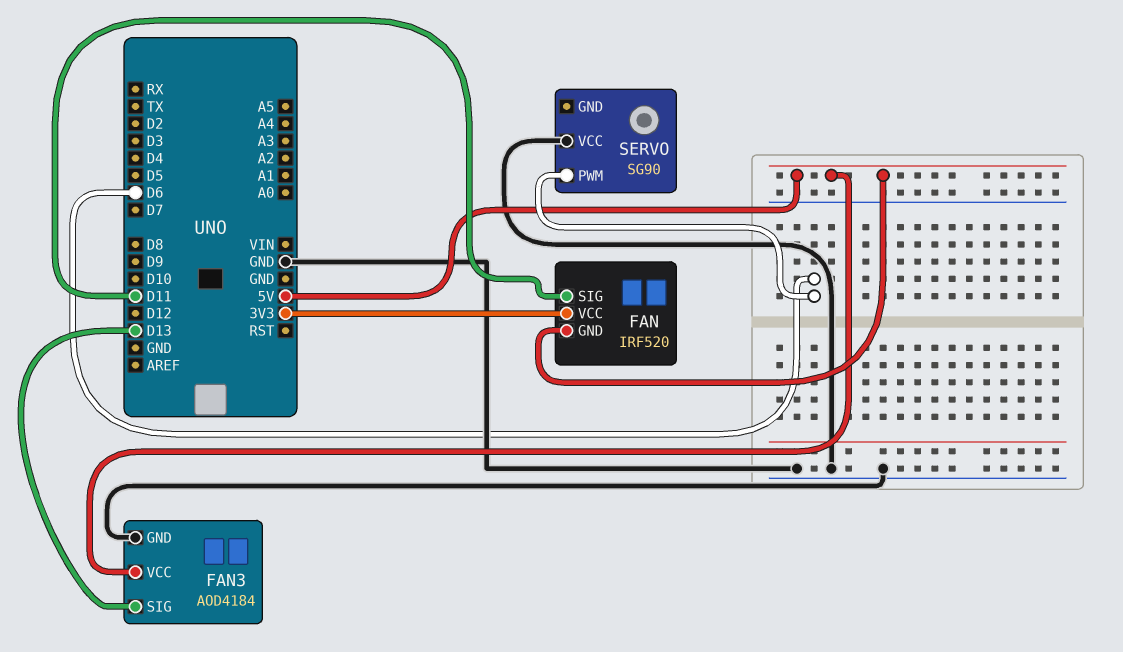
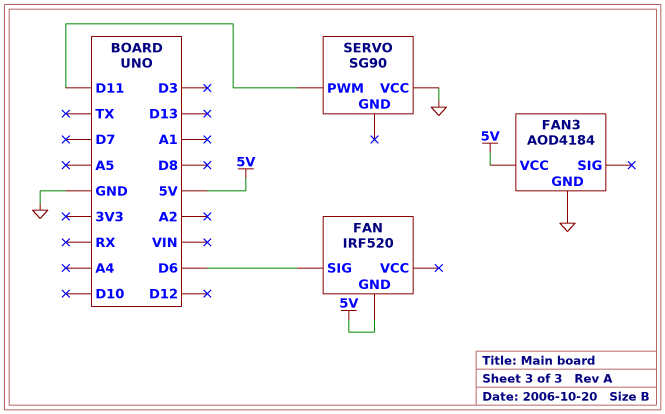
FAN pin SIG: D11 -> D6
FAN pin VCC: 3V3 -> none
FAN3 pin SIG: D13 -> none
SERVO pin PWM: D6 -> D11

